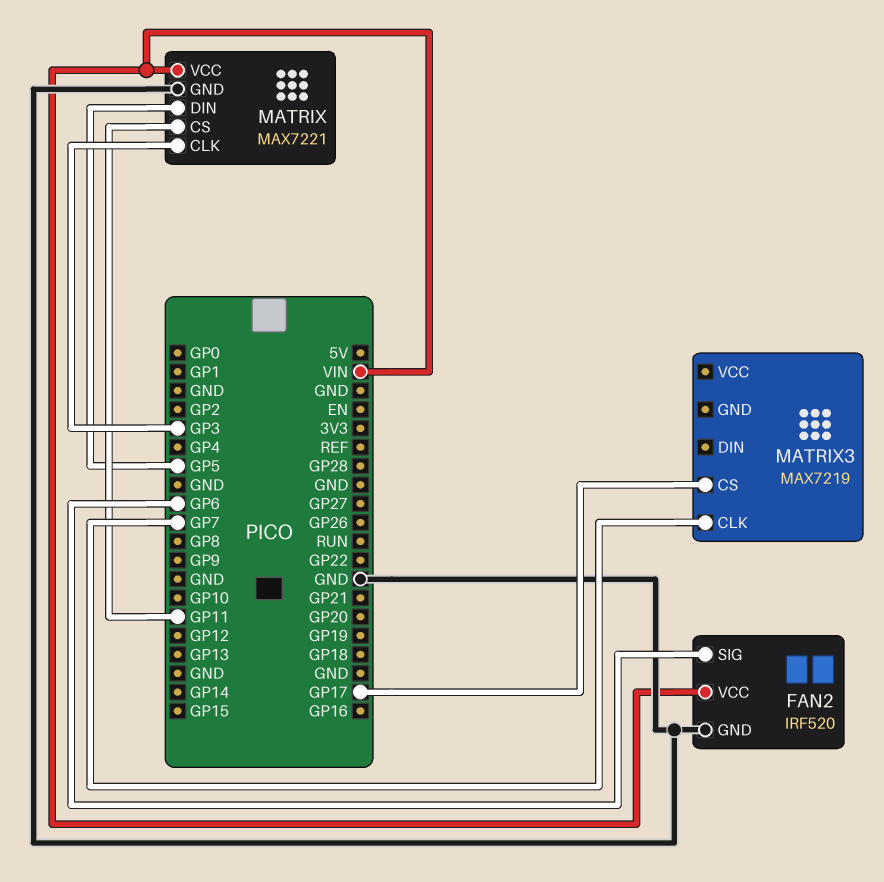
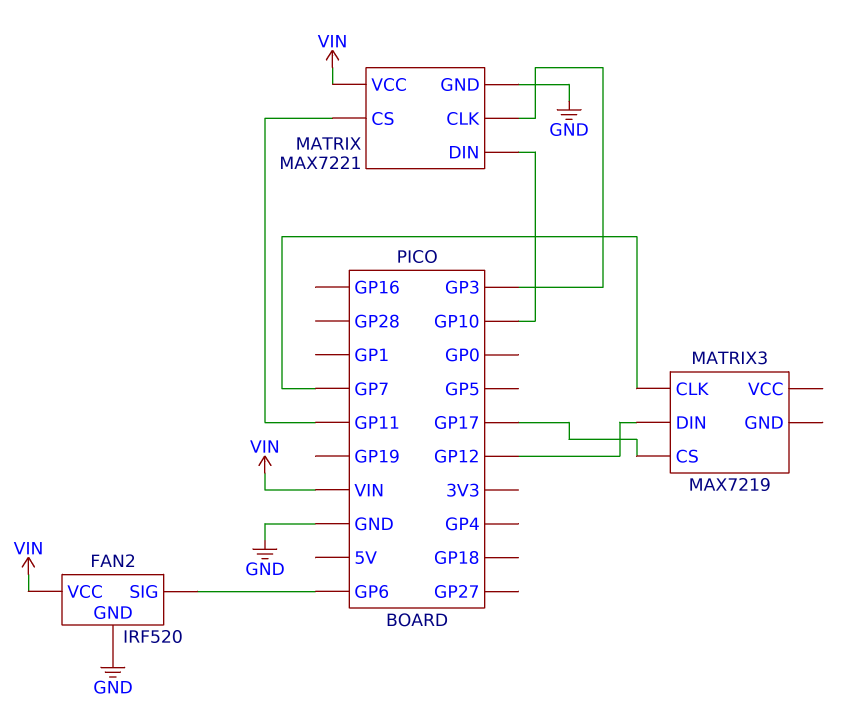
MATRIX pin DIN: GP5 -> GP10
MATRIX3 pin DIN: none -> GP12

